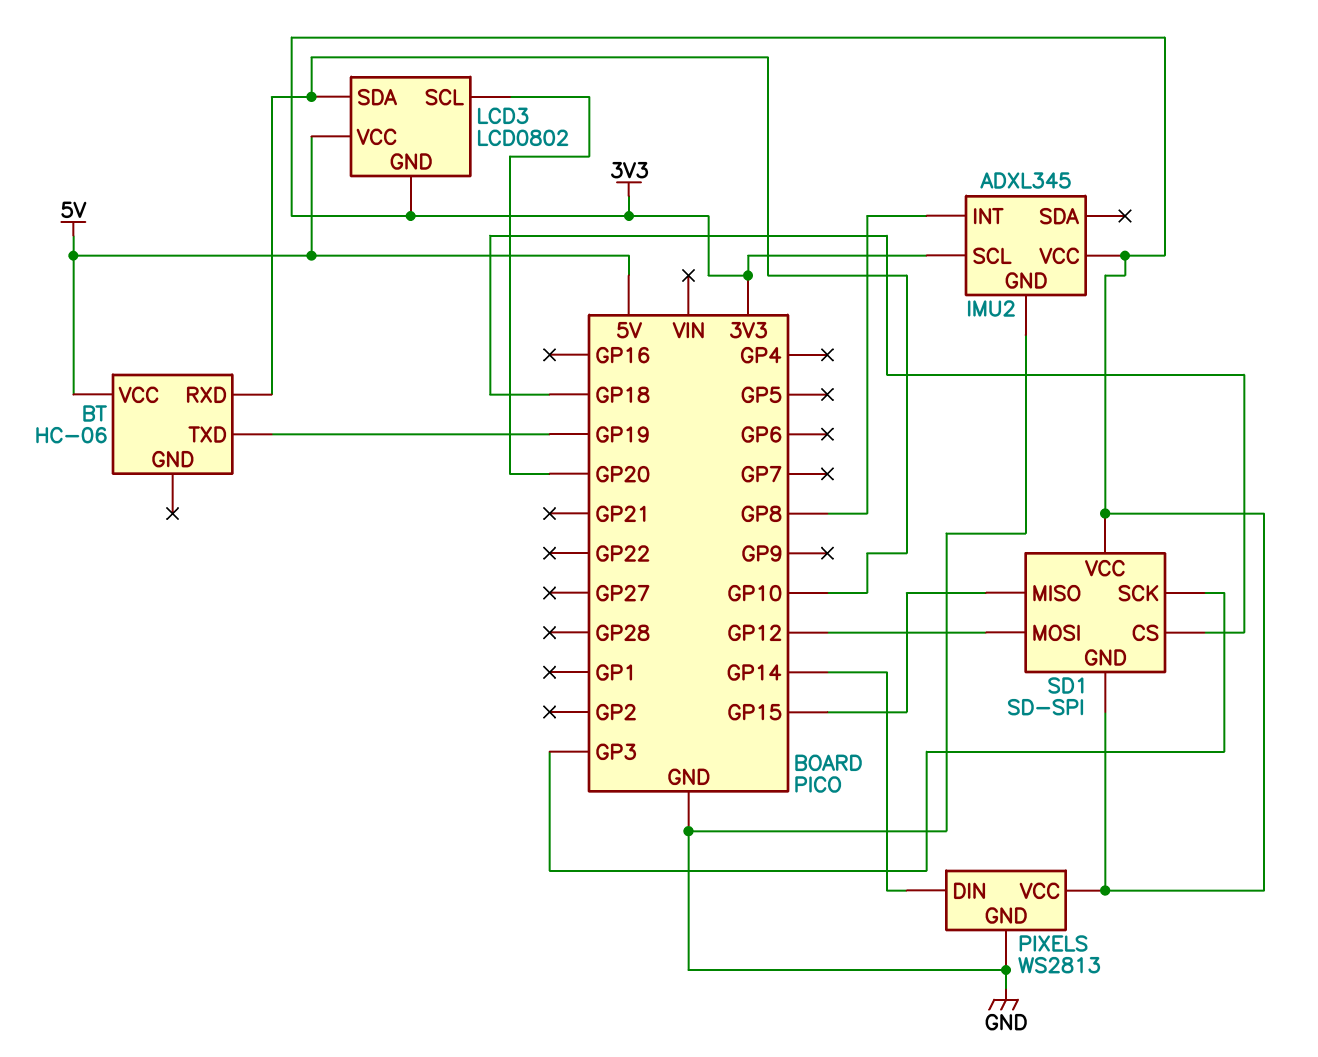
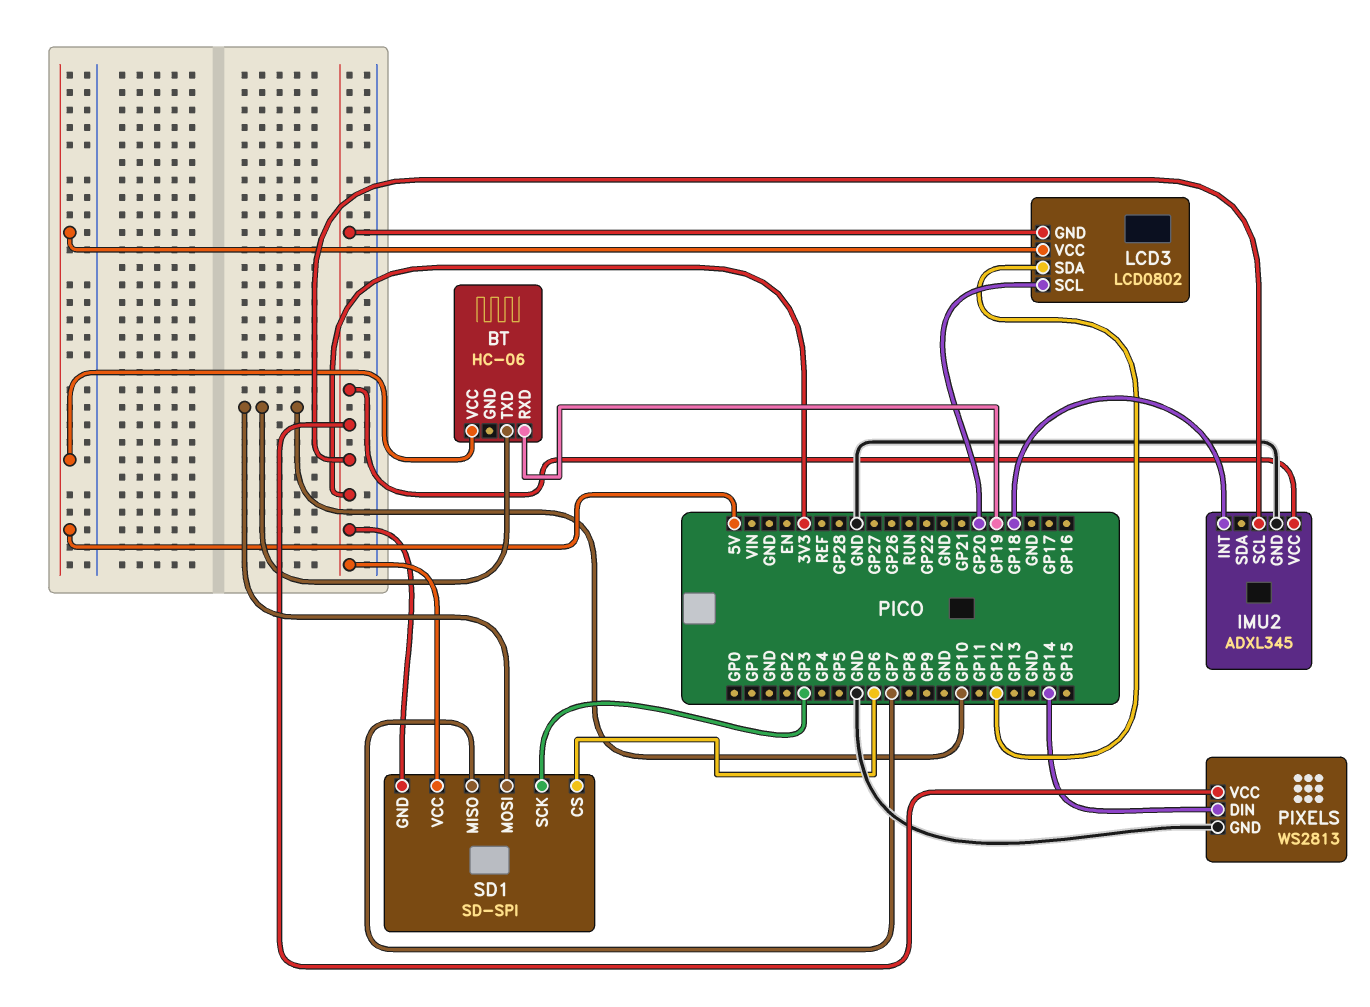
BT pin RXD: GP10 -> GP19
BT pin TXD: GP19 -> GP10
IMU2 pin INT: GP8 -> GP18
LCD3 pin SDA: GP10 -> GP12
SD1 pin CS: GP18 -> GP6
SD1 pin MISO: GP15 -> GP7
SD1 pin MOSI: GP12 -> GP10

